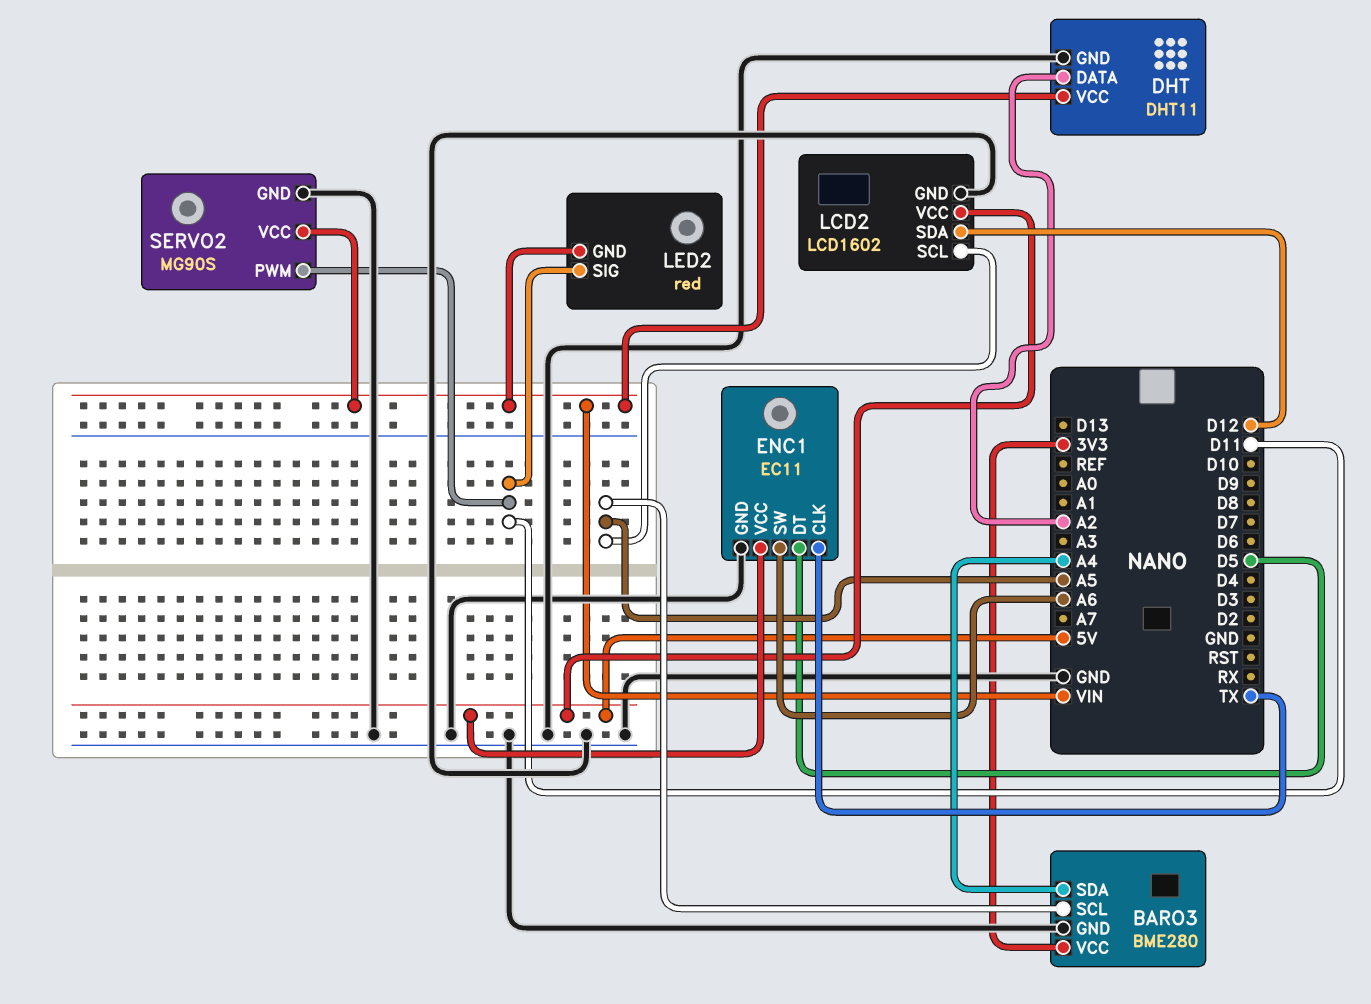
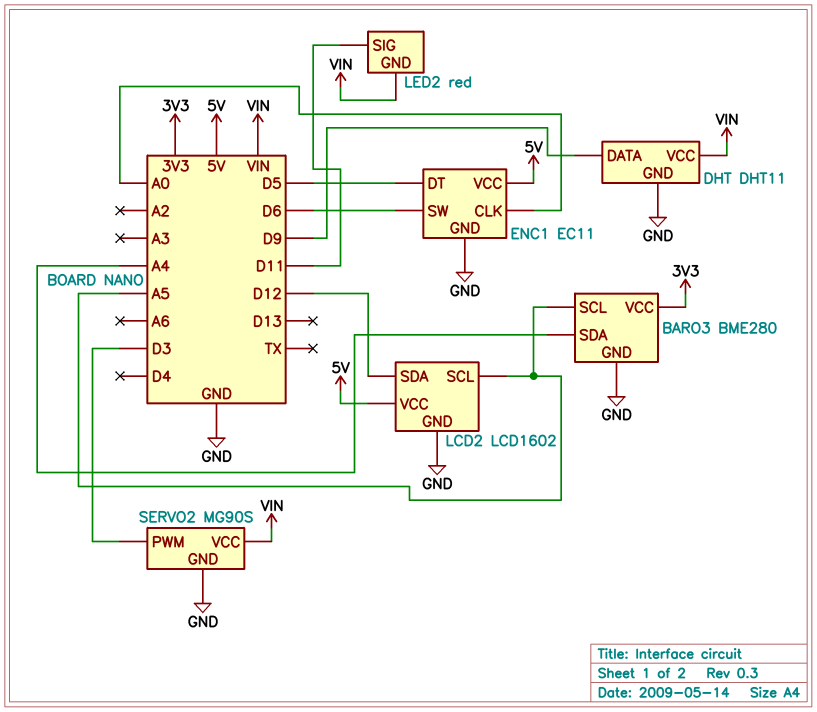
DHT pin DATA: A2 -> D9
ENC1 pin CLK: TX -> A0
ENC1 pin SW: A6 -> D6
SERVO2 pin PWM: D11 -> D3

